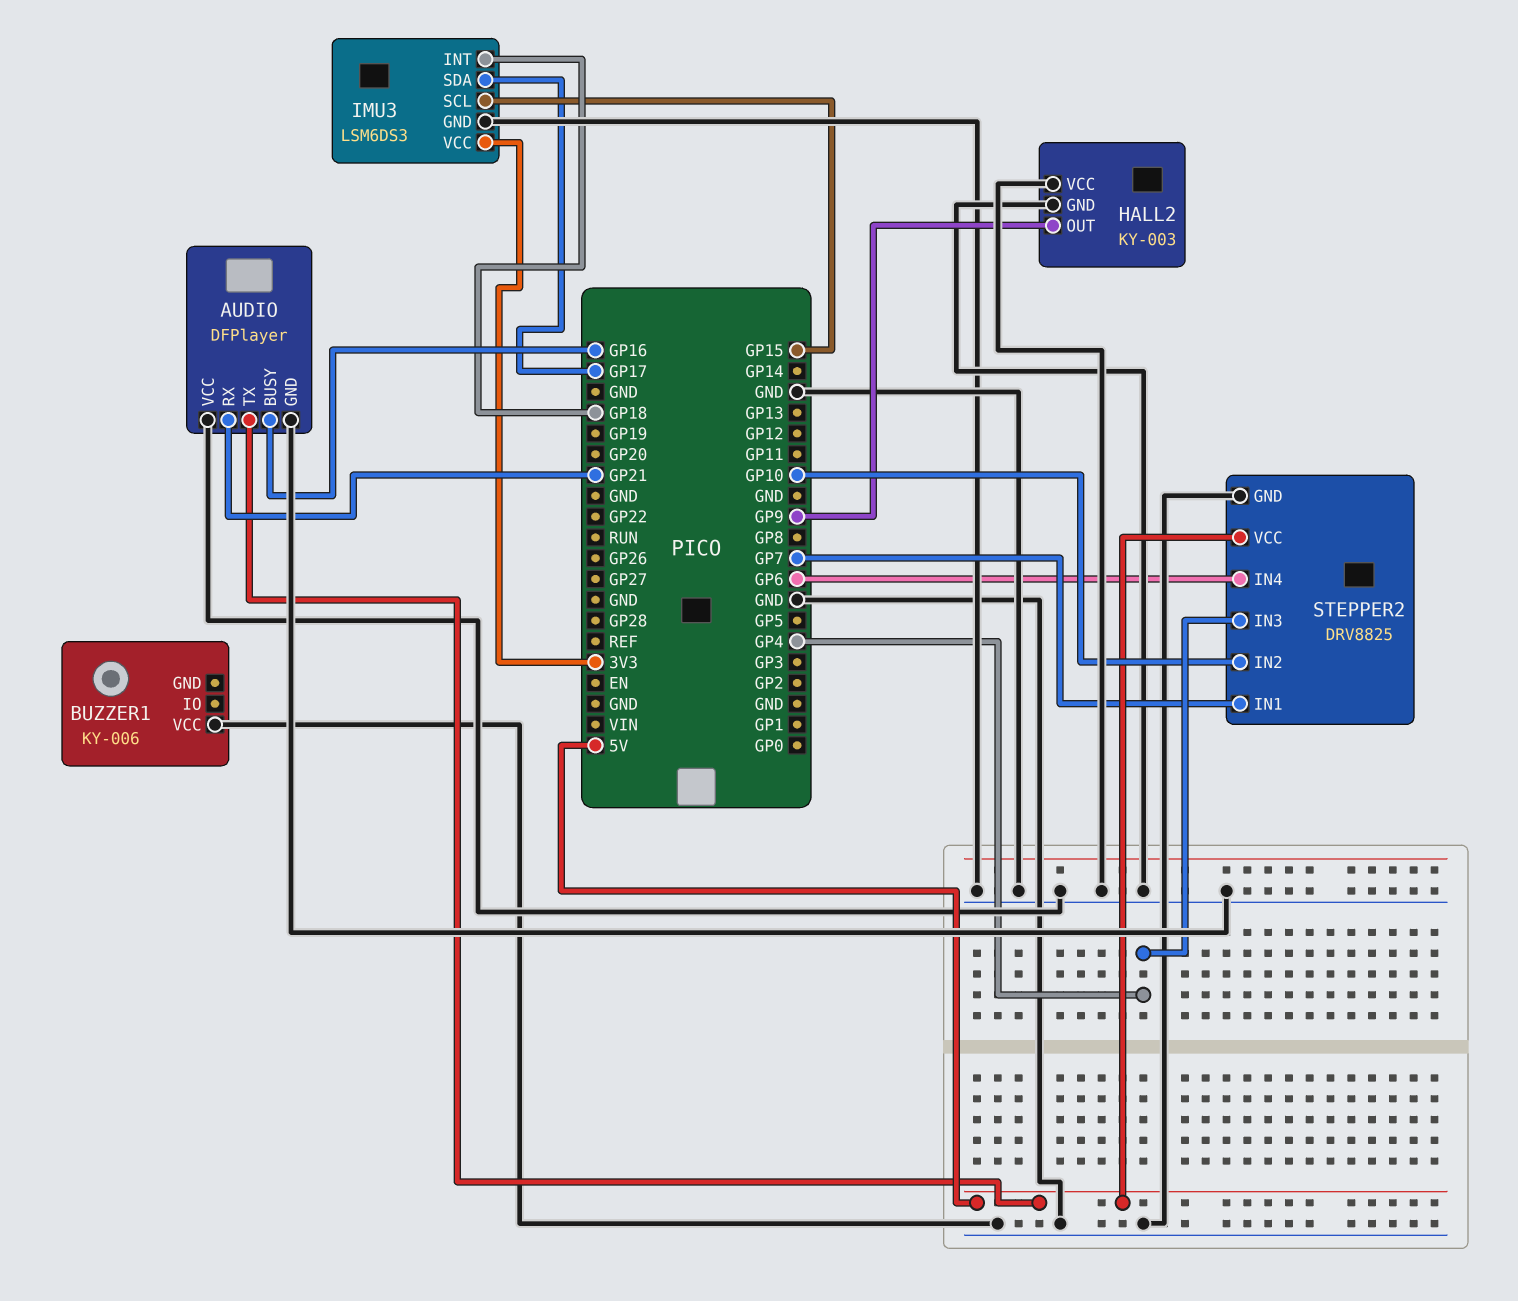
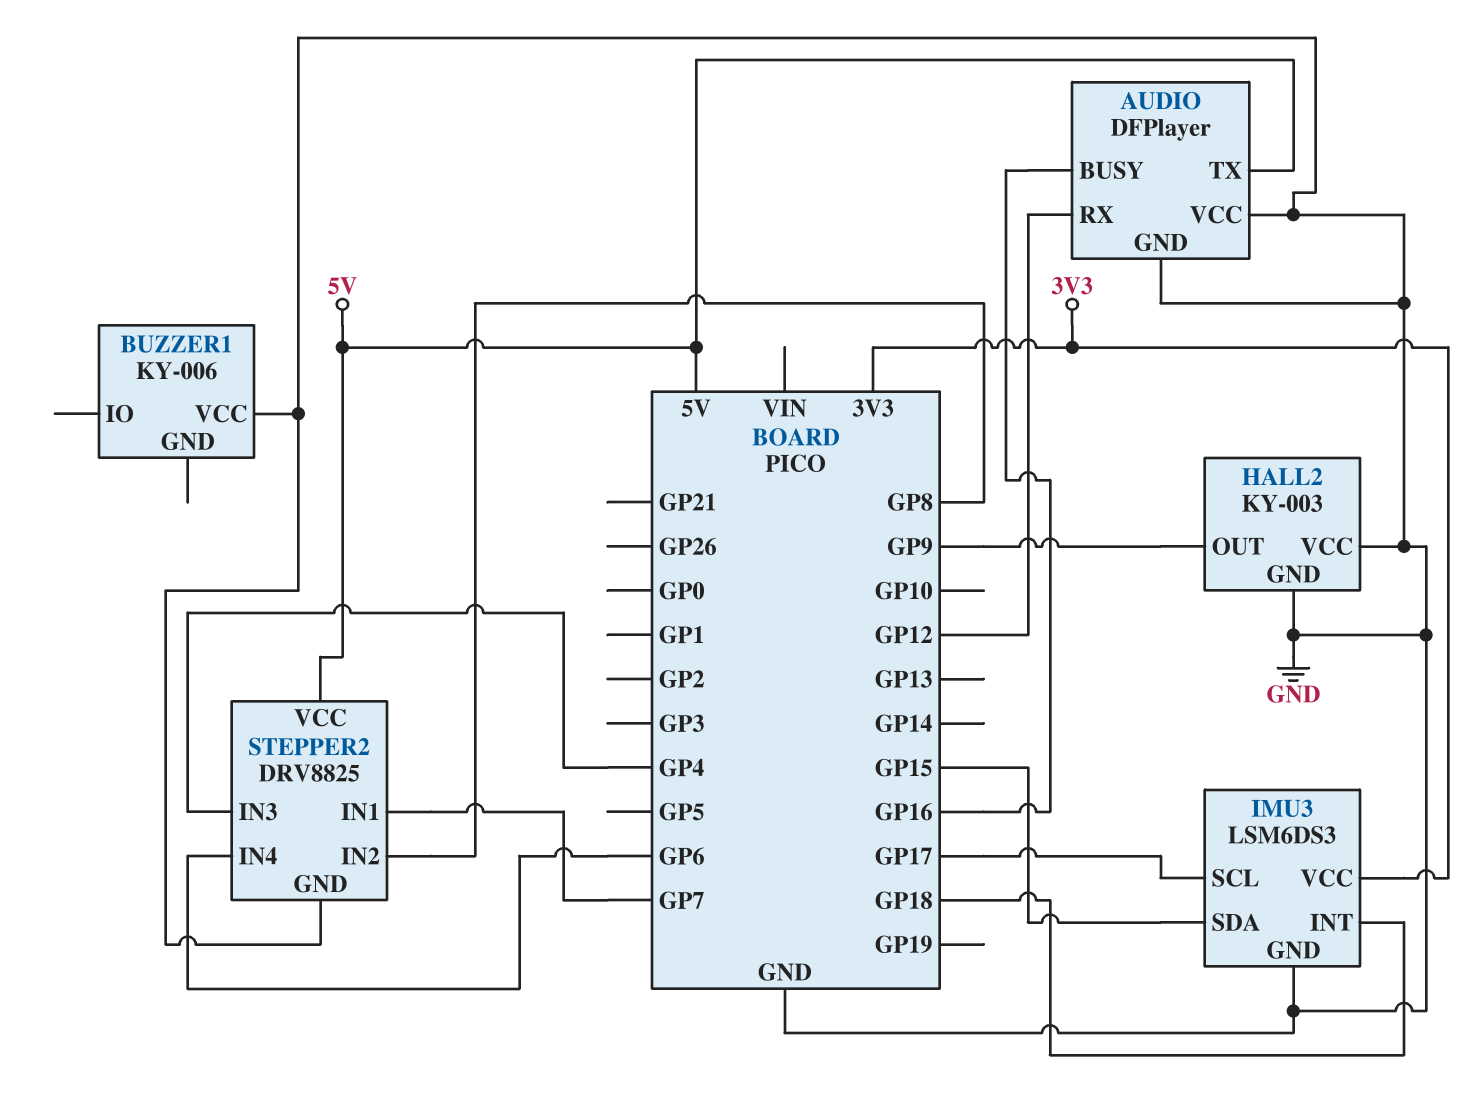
AUDIO pin RX: GP21 -> GP12
IMU3 pin SCL: GP15 -> GP17
IMU3 pin SDA: GP17 -> GP15
STEPPER2 pin IN2: GP10 -> GP8

